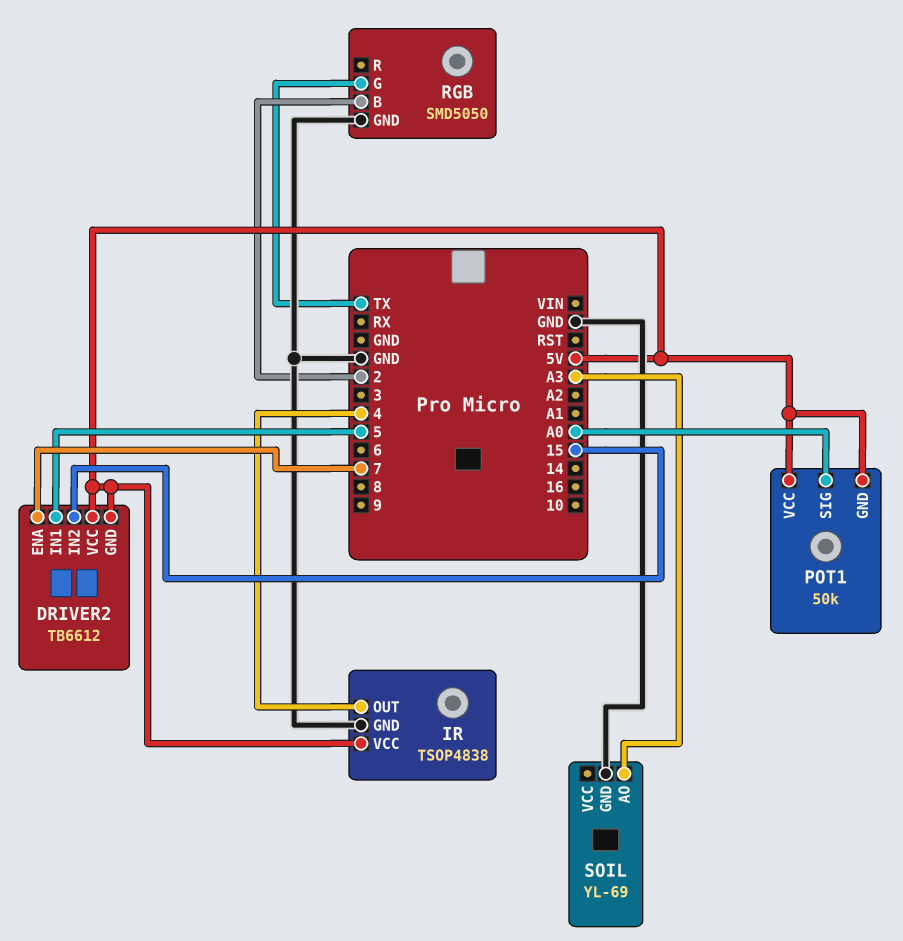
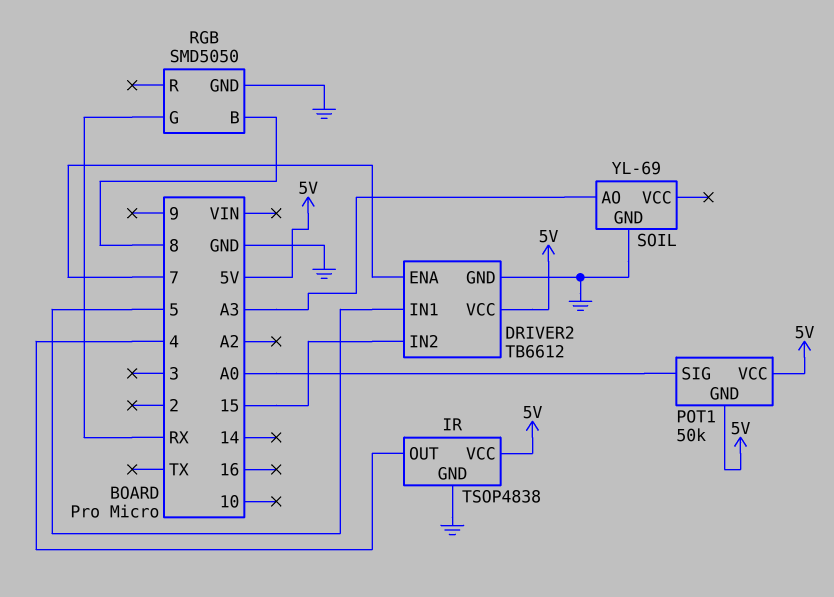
DRIVER2 pin GND: 5V -> GND
RGB pin B: 2 -> 8
RGB pin G: TX -> RX

